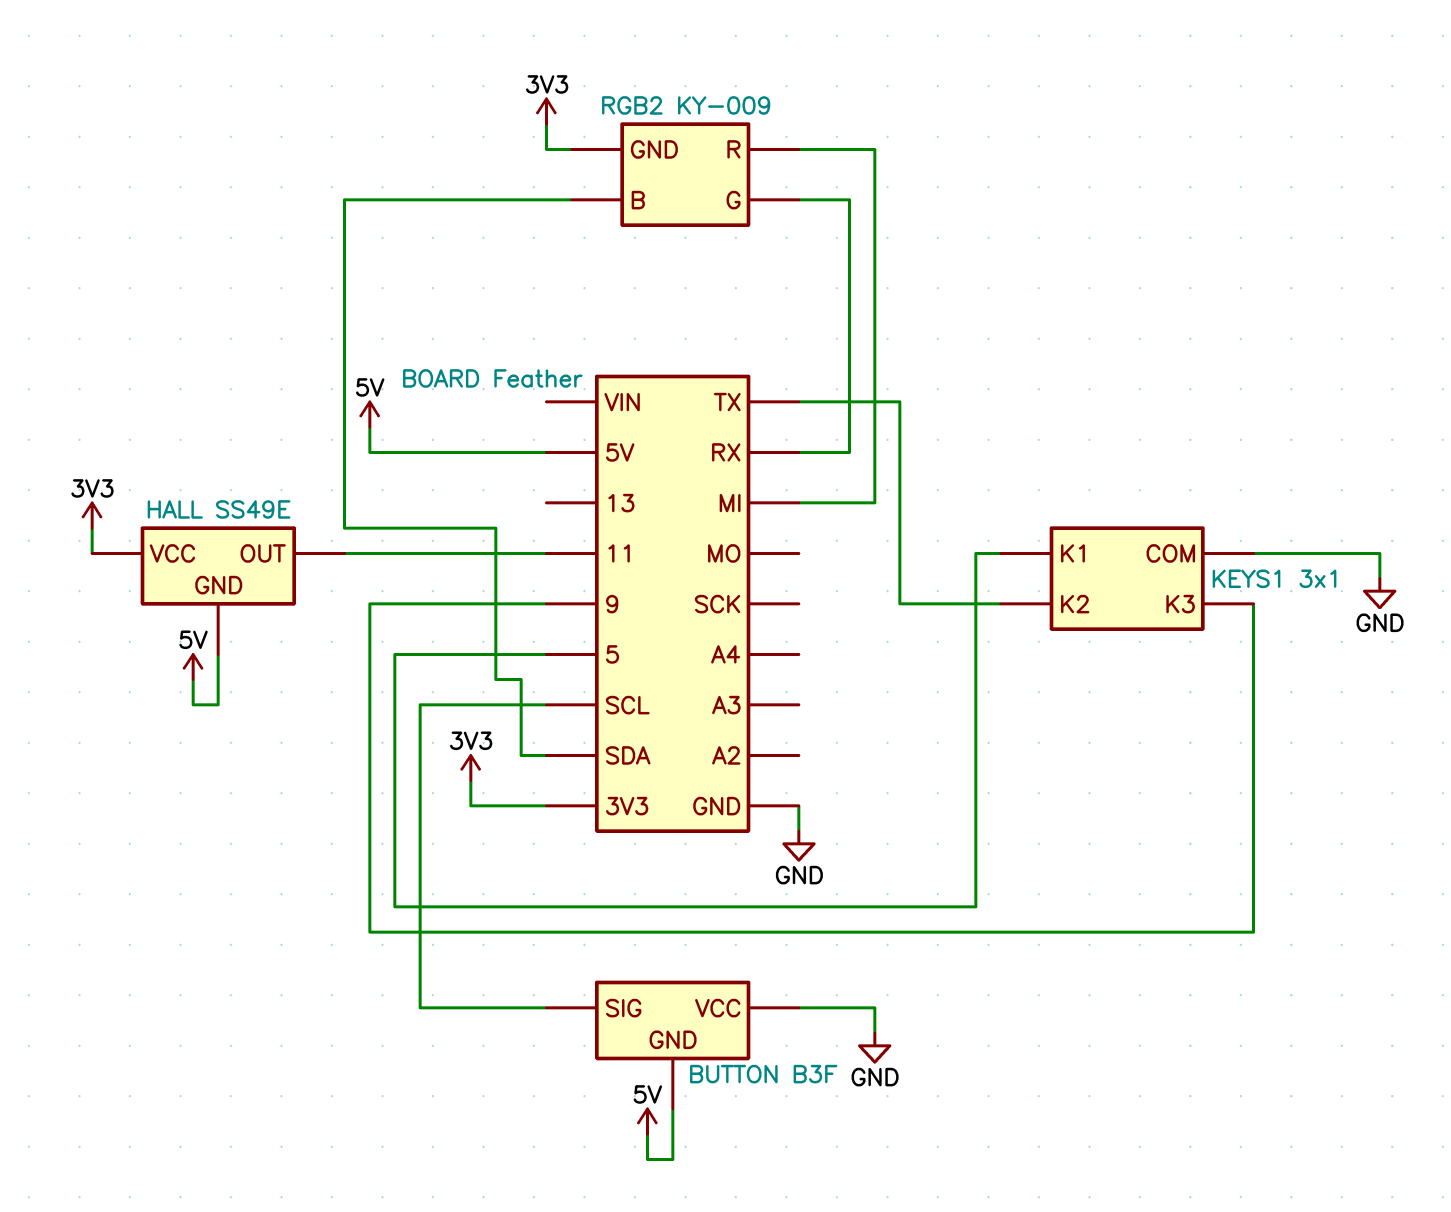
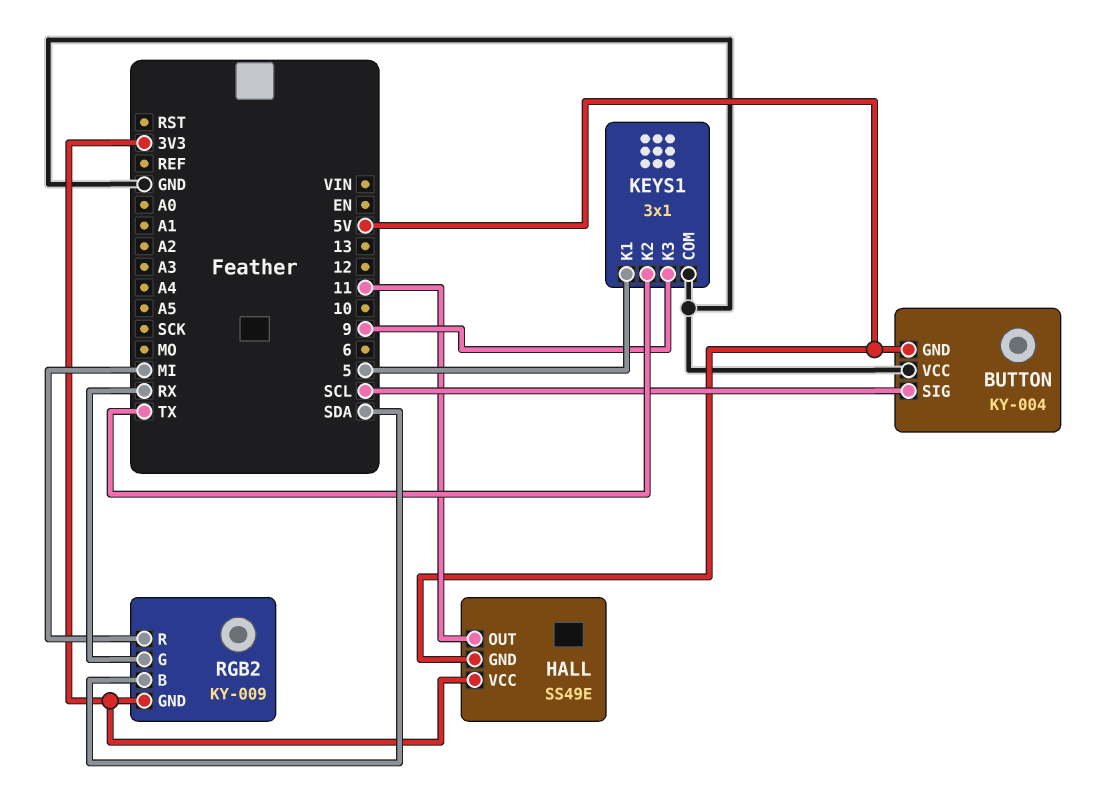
BUTTON: B3F -> KY-004

